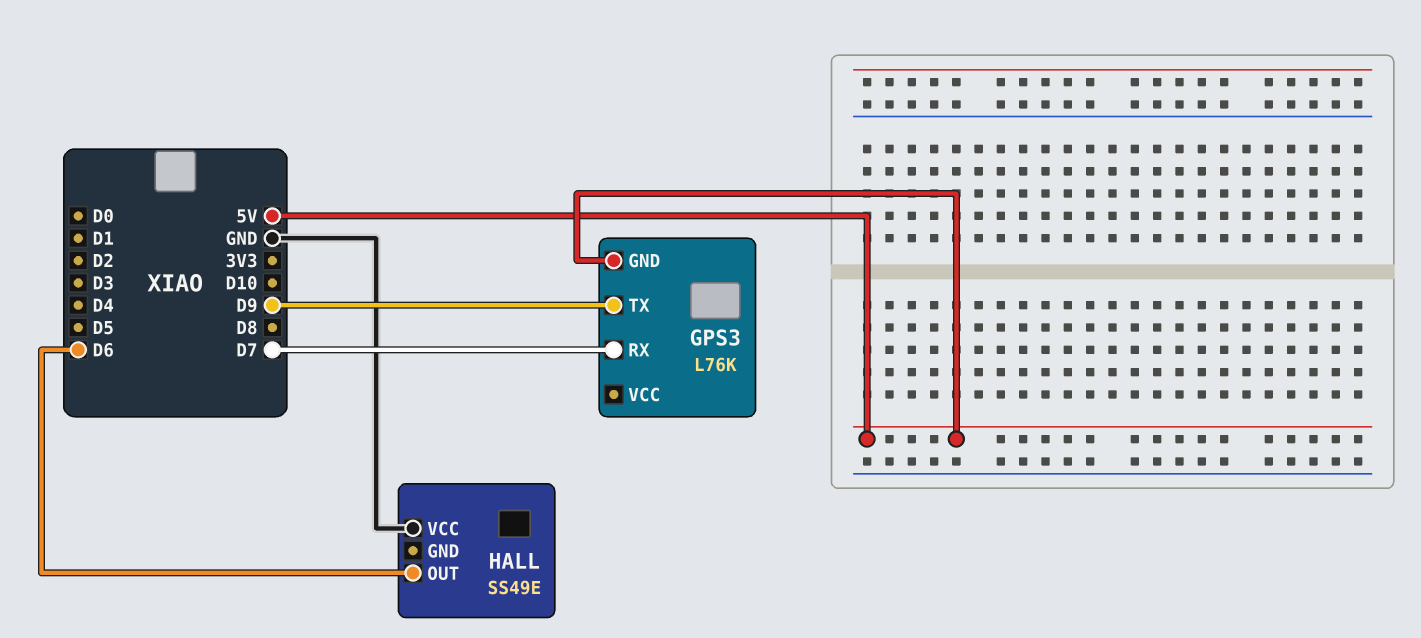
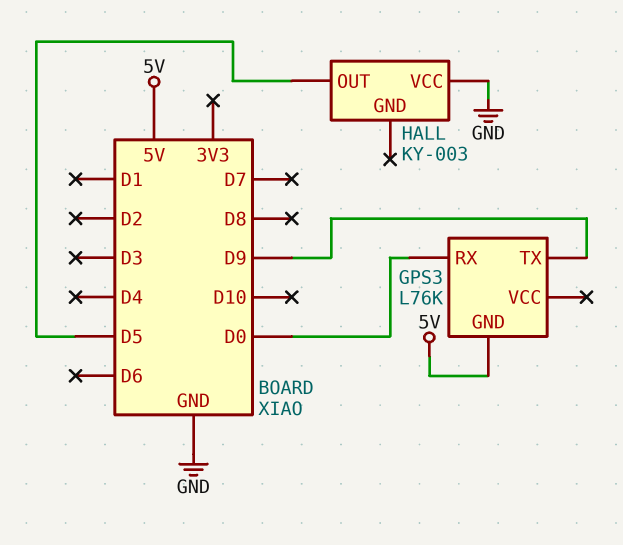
GPS3 pin RX: D7 -> D0
HALL: SS49E -> KY-003
HALL pin OUT: D6 -> D5

